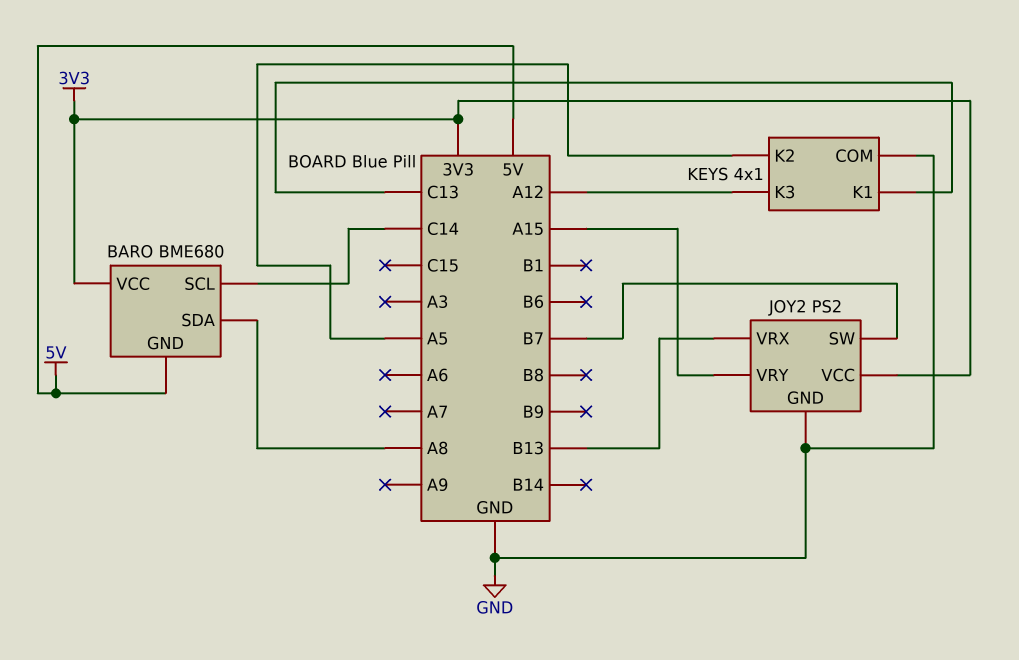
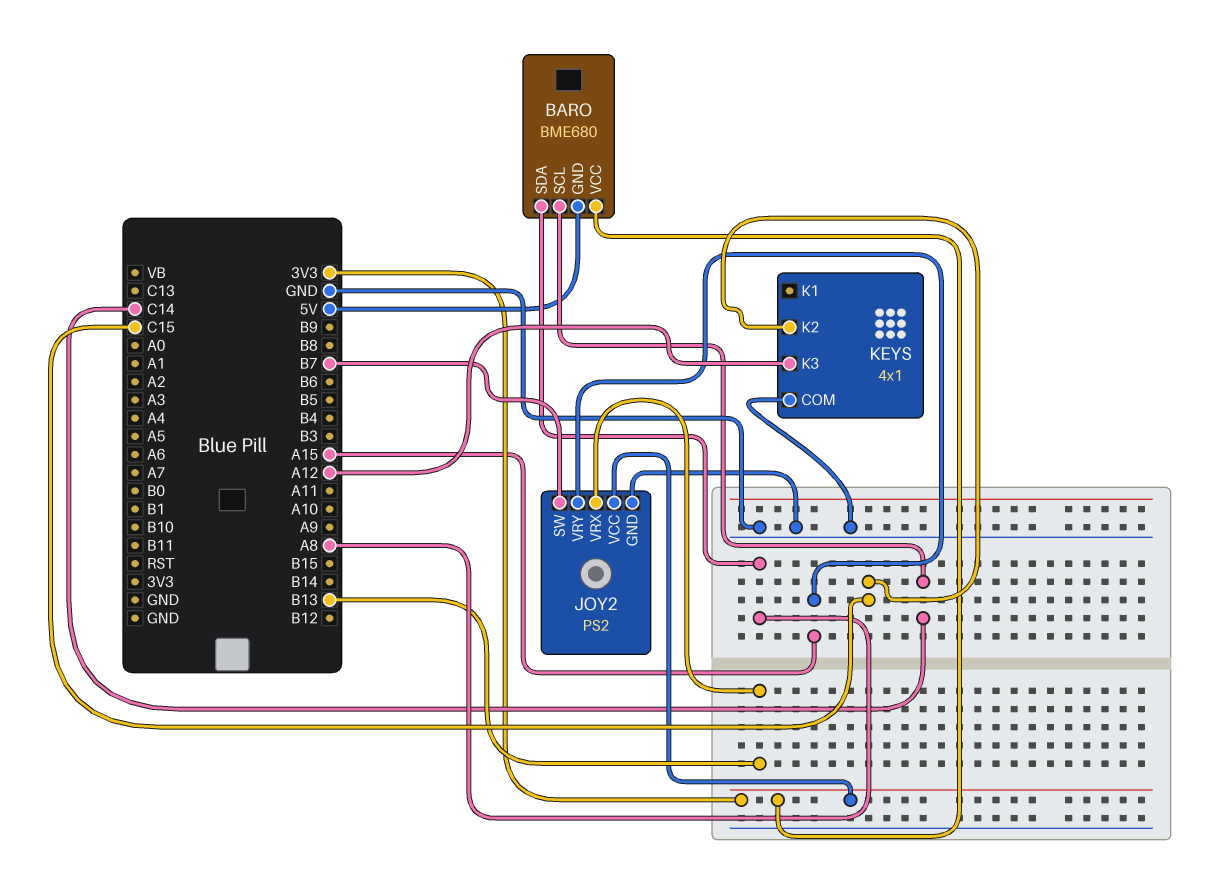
KEYS pin K1: C13 -> none
KEYS pin K2: A5 -> C15

